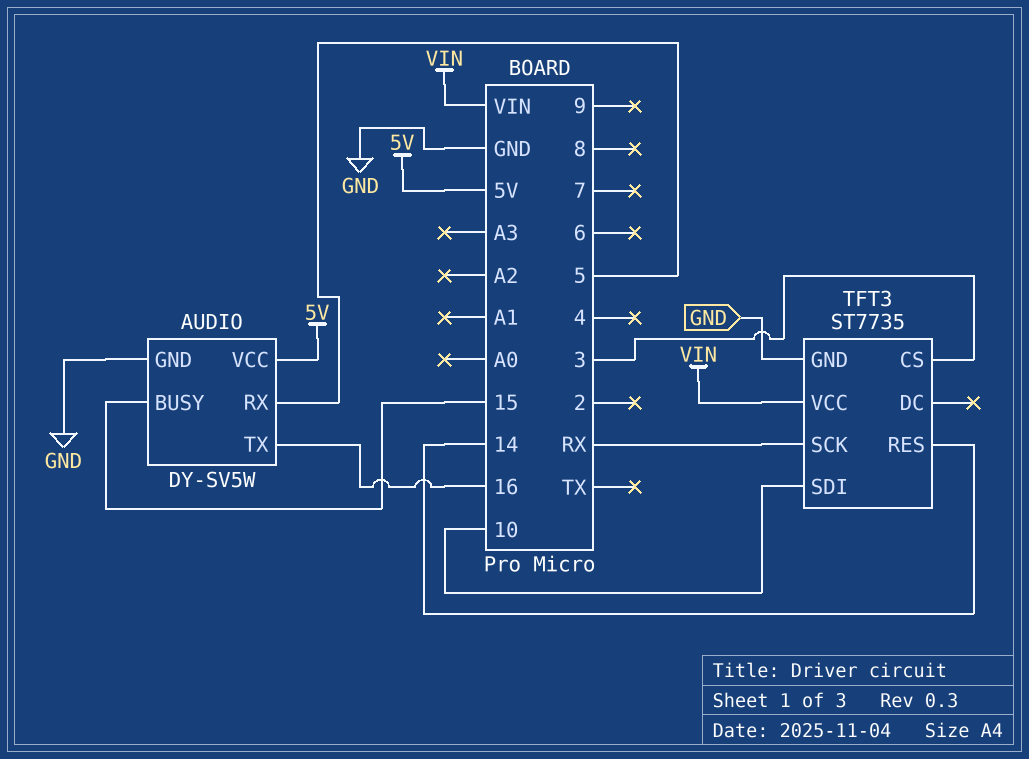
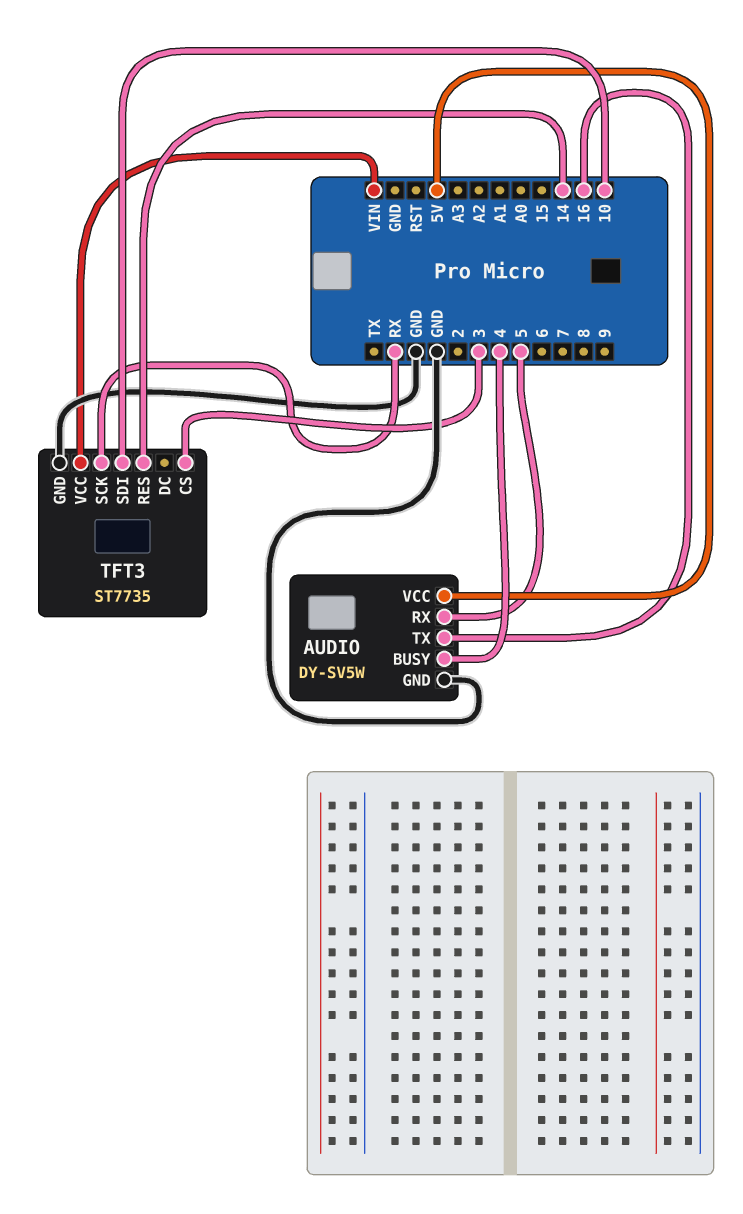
AUDIO pin BUSY: 15 -> 4

